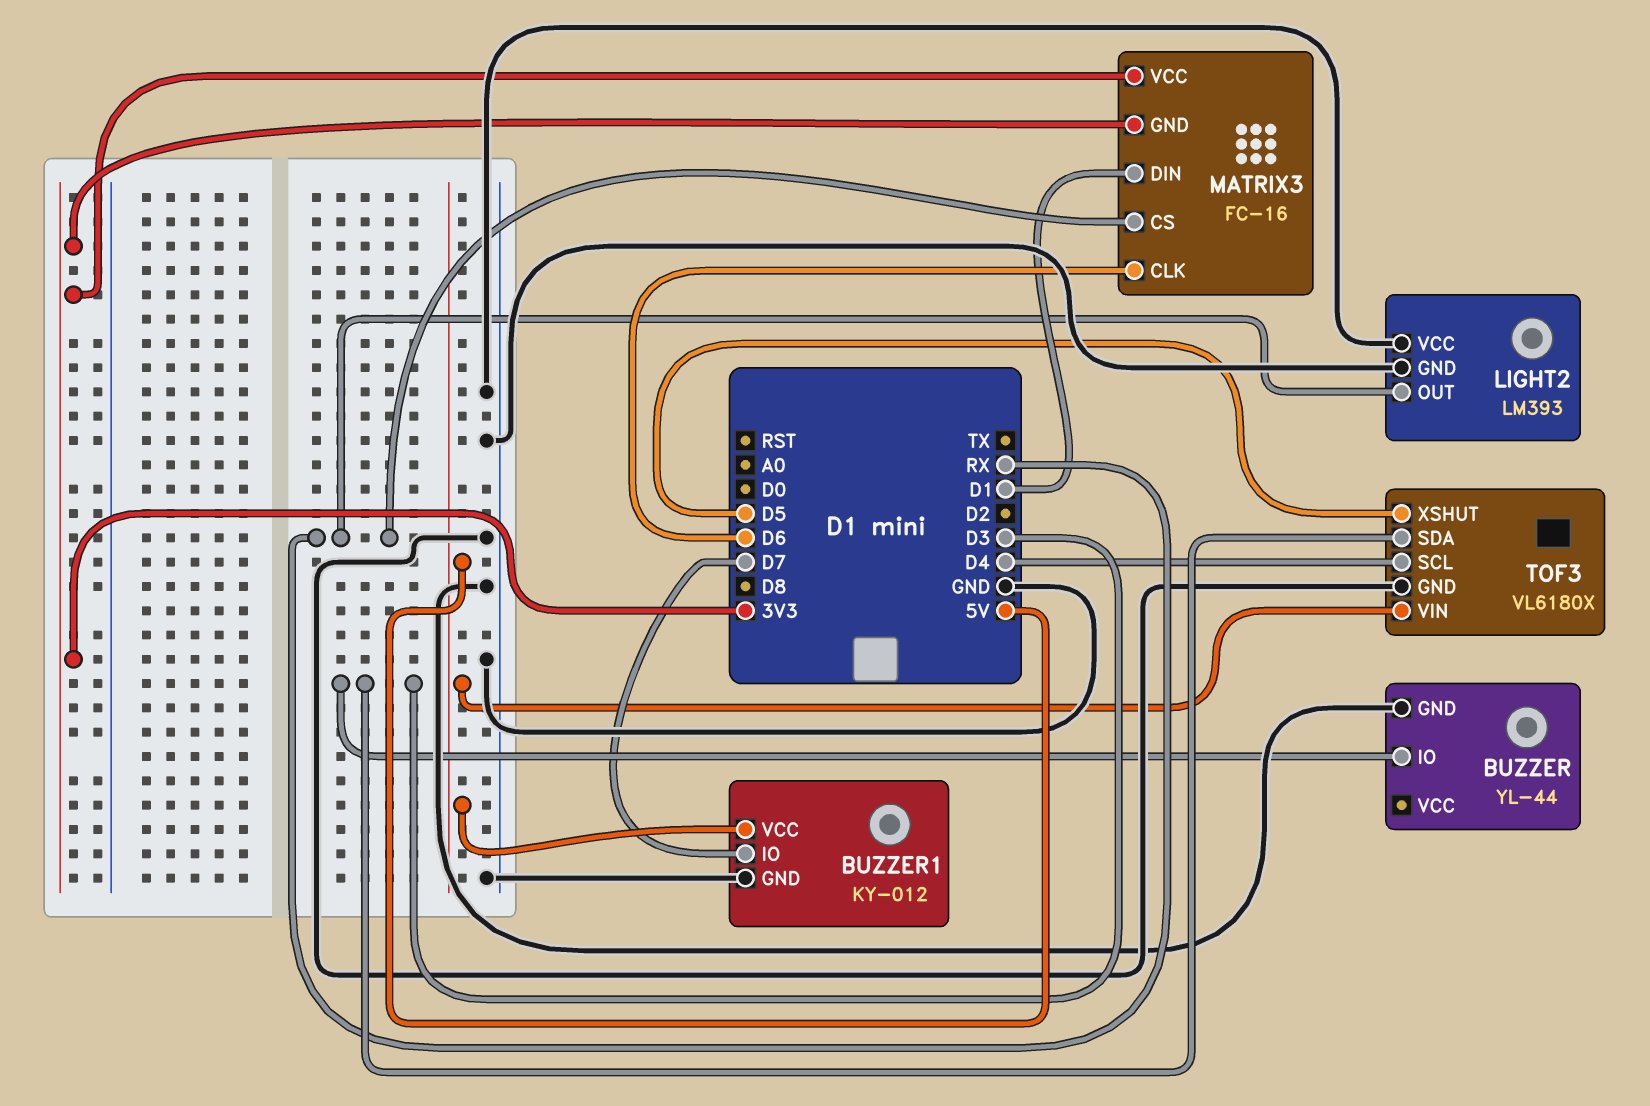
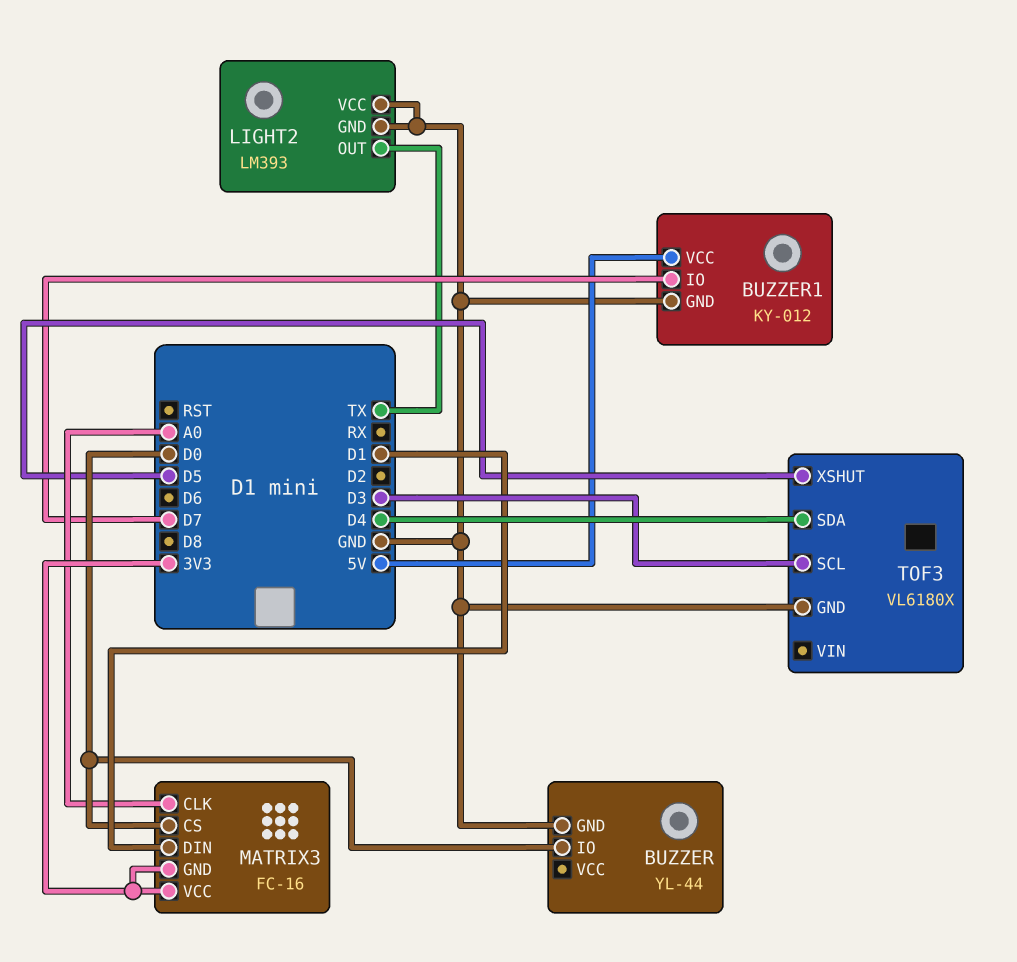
BUZZER pin IO: D3 -> D0
LIGHT2 pin OUT: RX -> TX
MATRIX3 pin CLK: D6 -> A0
MATRIX3 pin CS: RX -> D0
TOF3 pin SCL: D4 -> D3
TOF3 pin SDA: D3 -> D4
TOF3 pin VIN: 5V -> none

